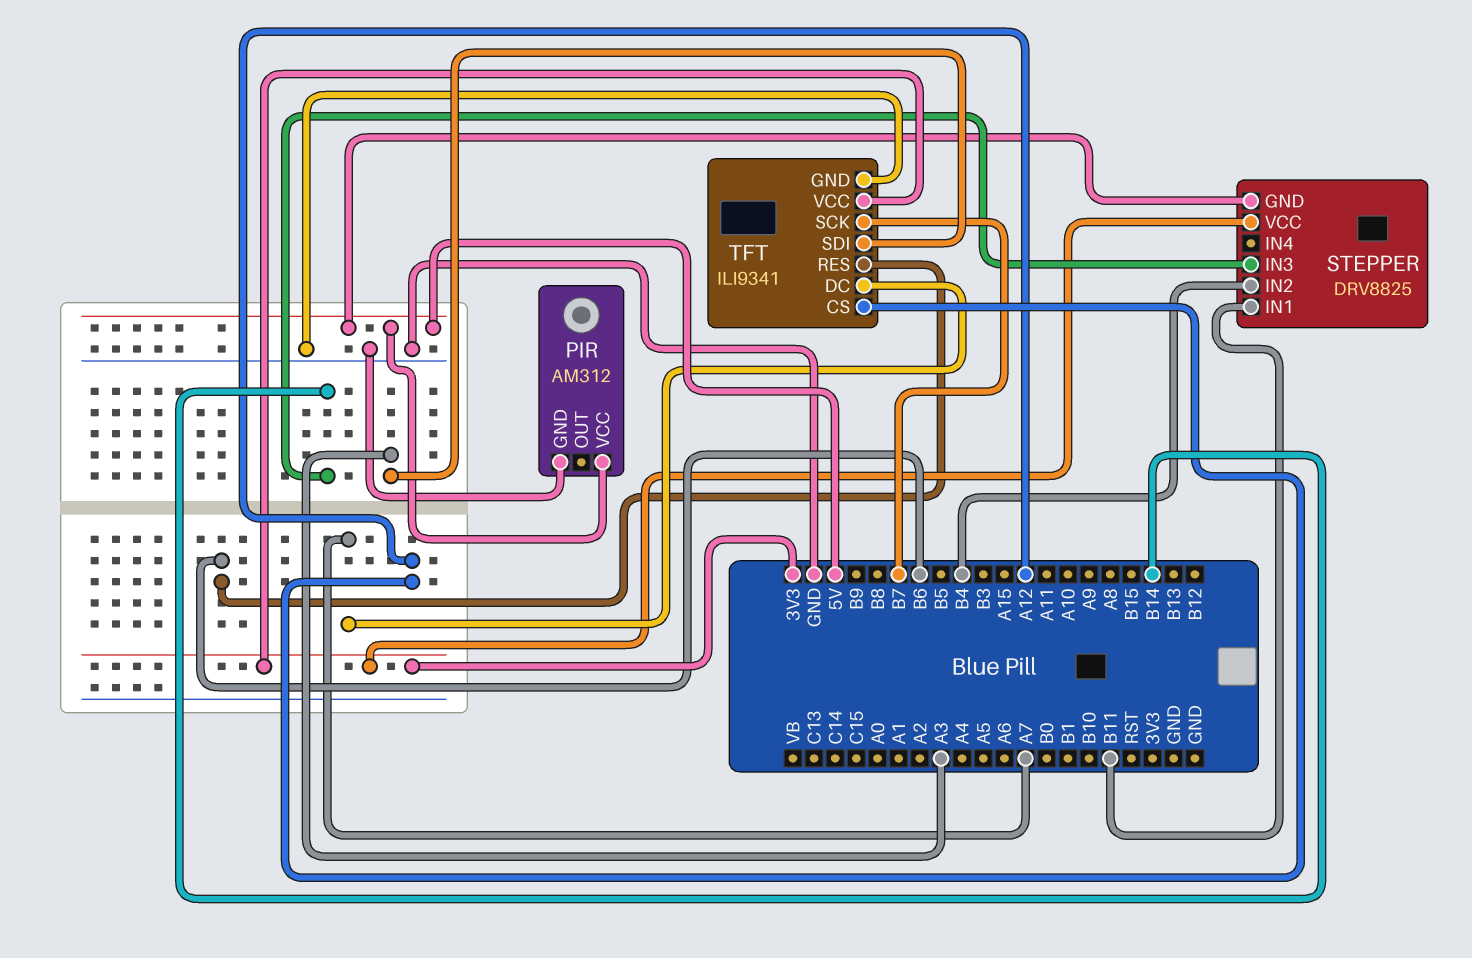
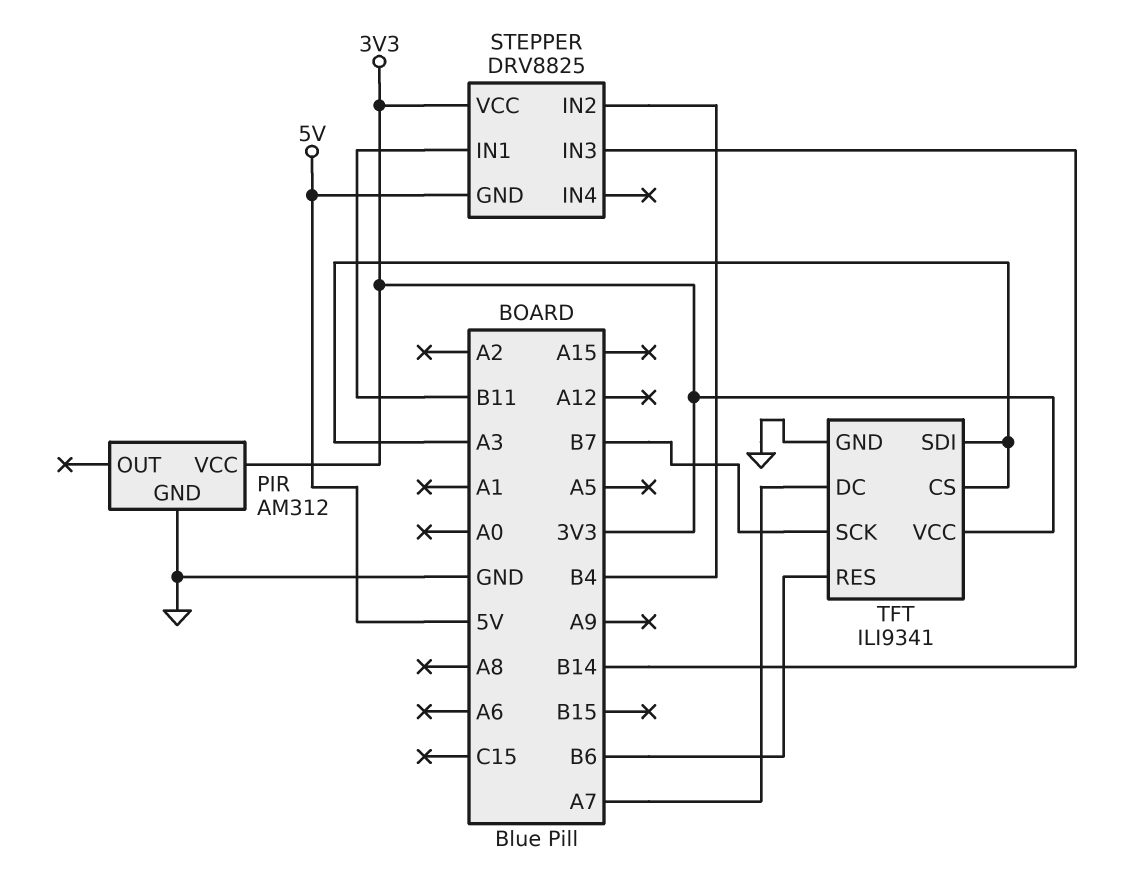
PIR pin VCC: 5V -> 3V3
TFT pin CS: A12 -> A3

